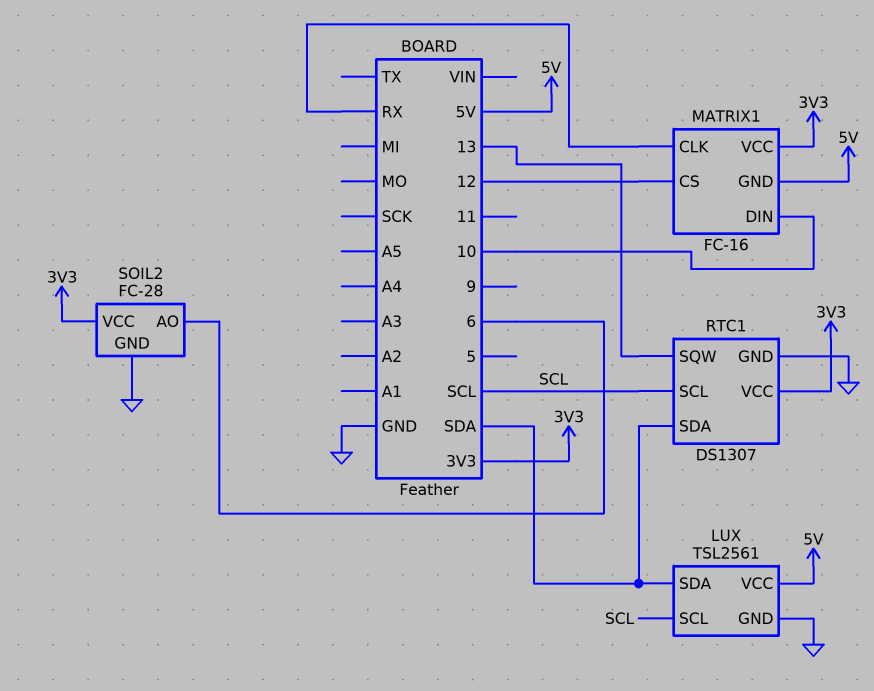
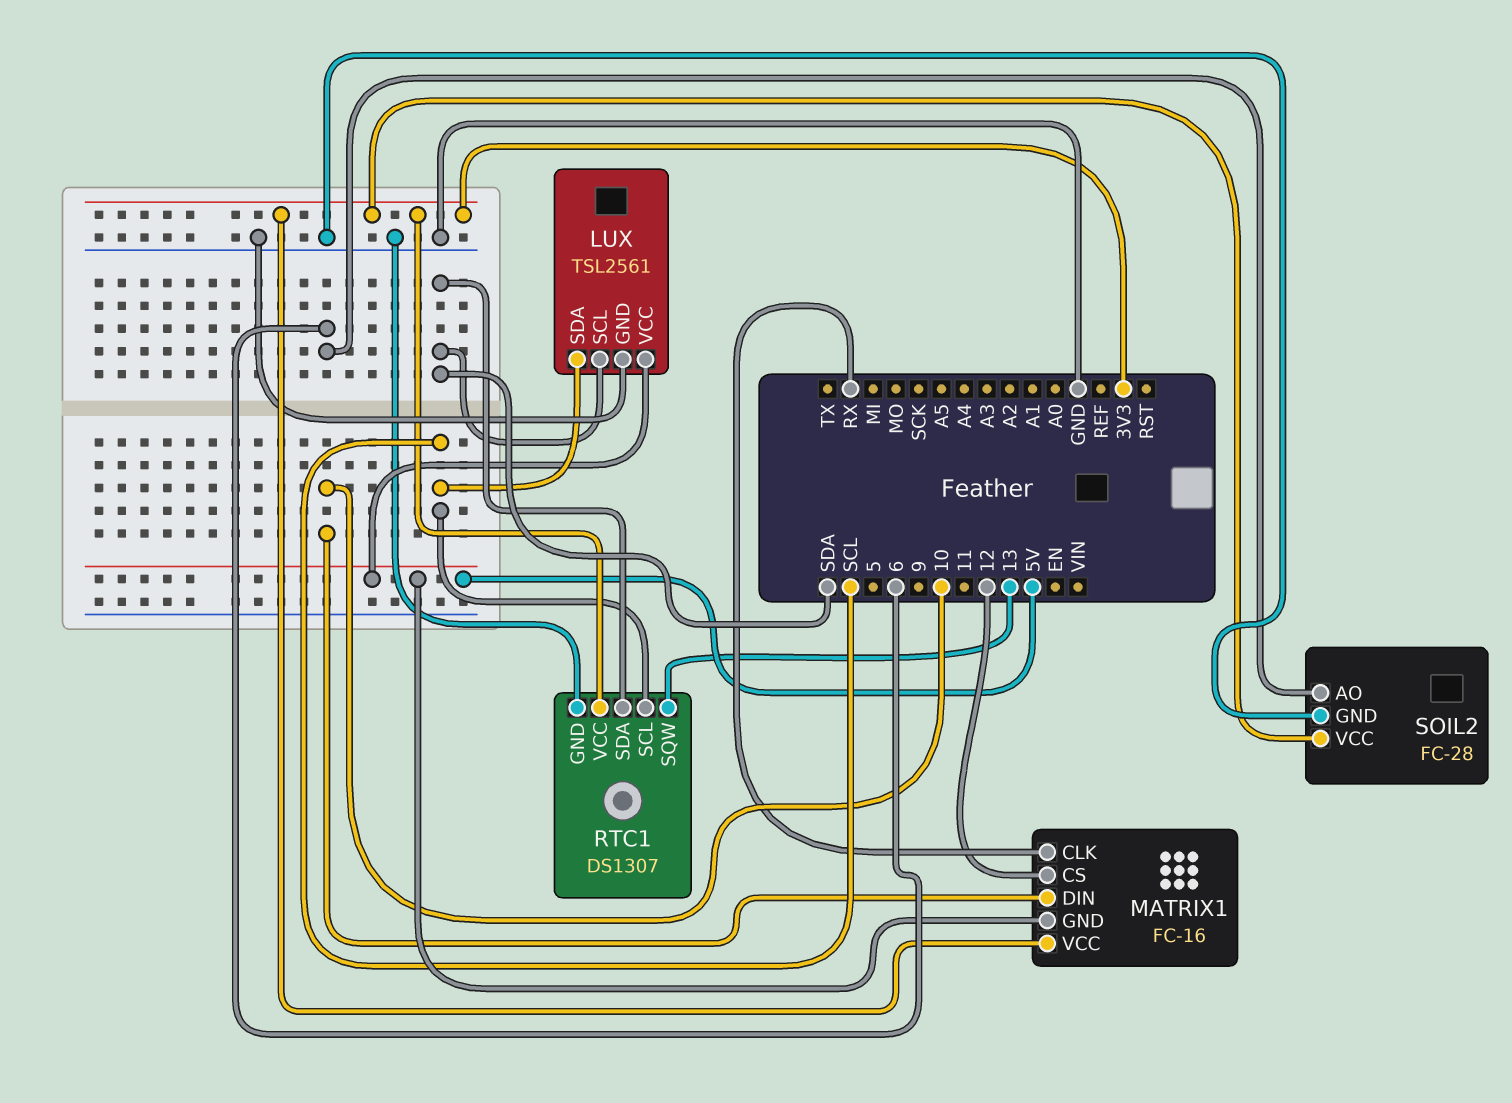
LUX pin SCL: SCL -> SDA
LUX pin SDA: SDA -> SCL

